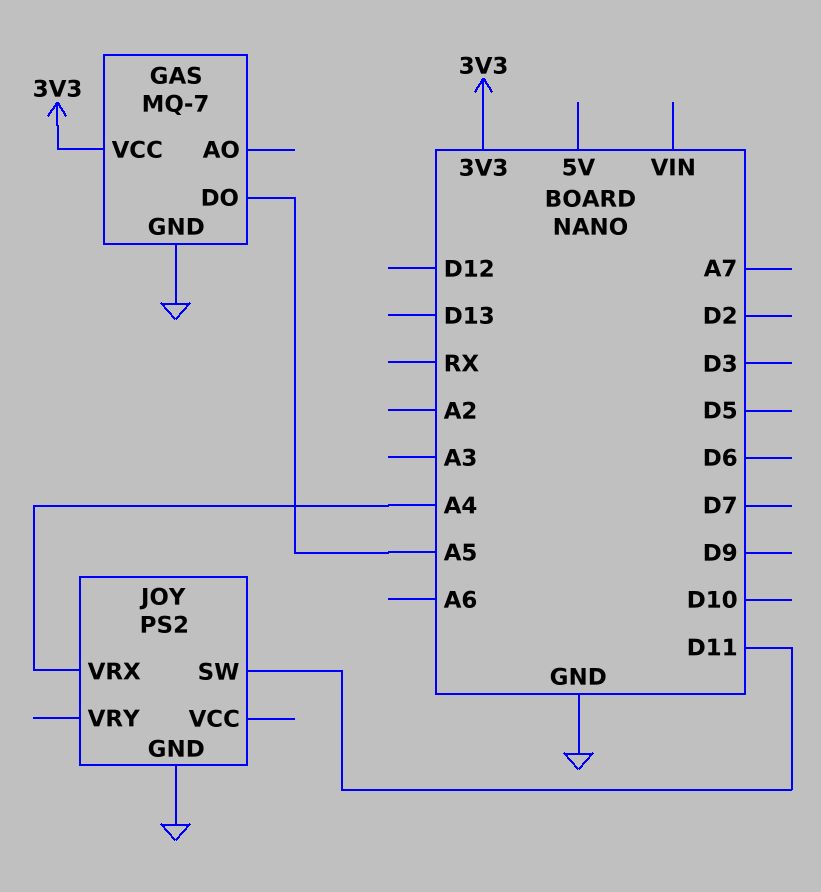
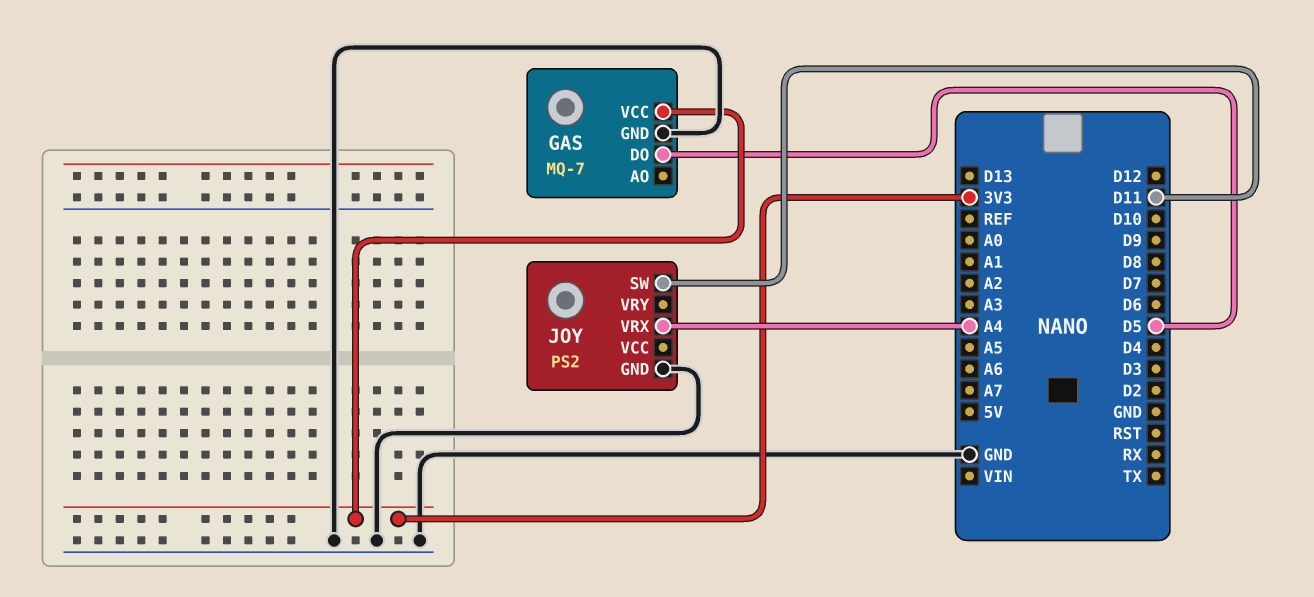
GAS pin DO: A5 -> D5

